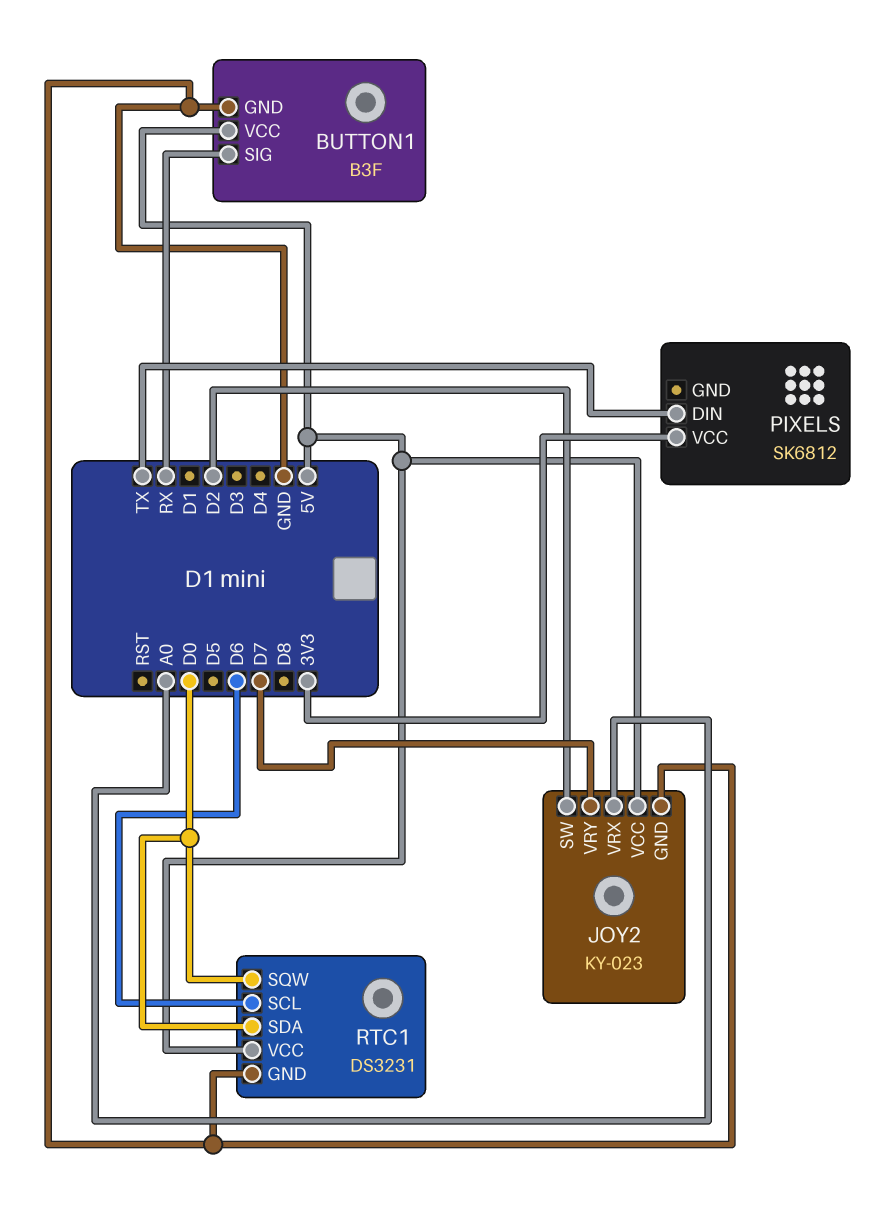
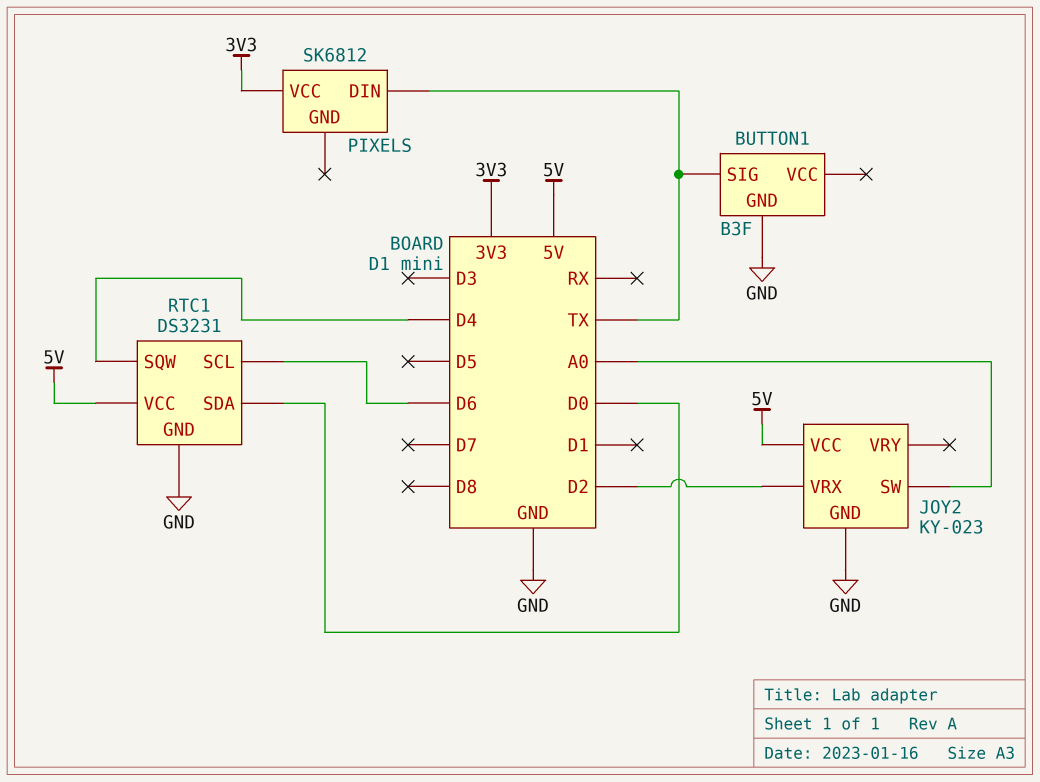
BUTTON1 pin SIG: RX -> TX
BUTTON1 pin VCC: 5V -> none
JOY2 pin SW: D2 -> A0
JOY2 pin VRX: A0 -> D2
JOY2 pin VRY: D7 -> none
RTC1 pin SQW: D0 -> D4

